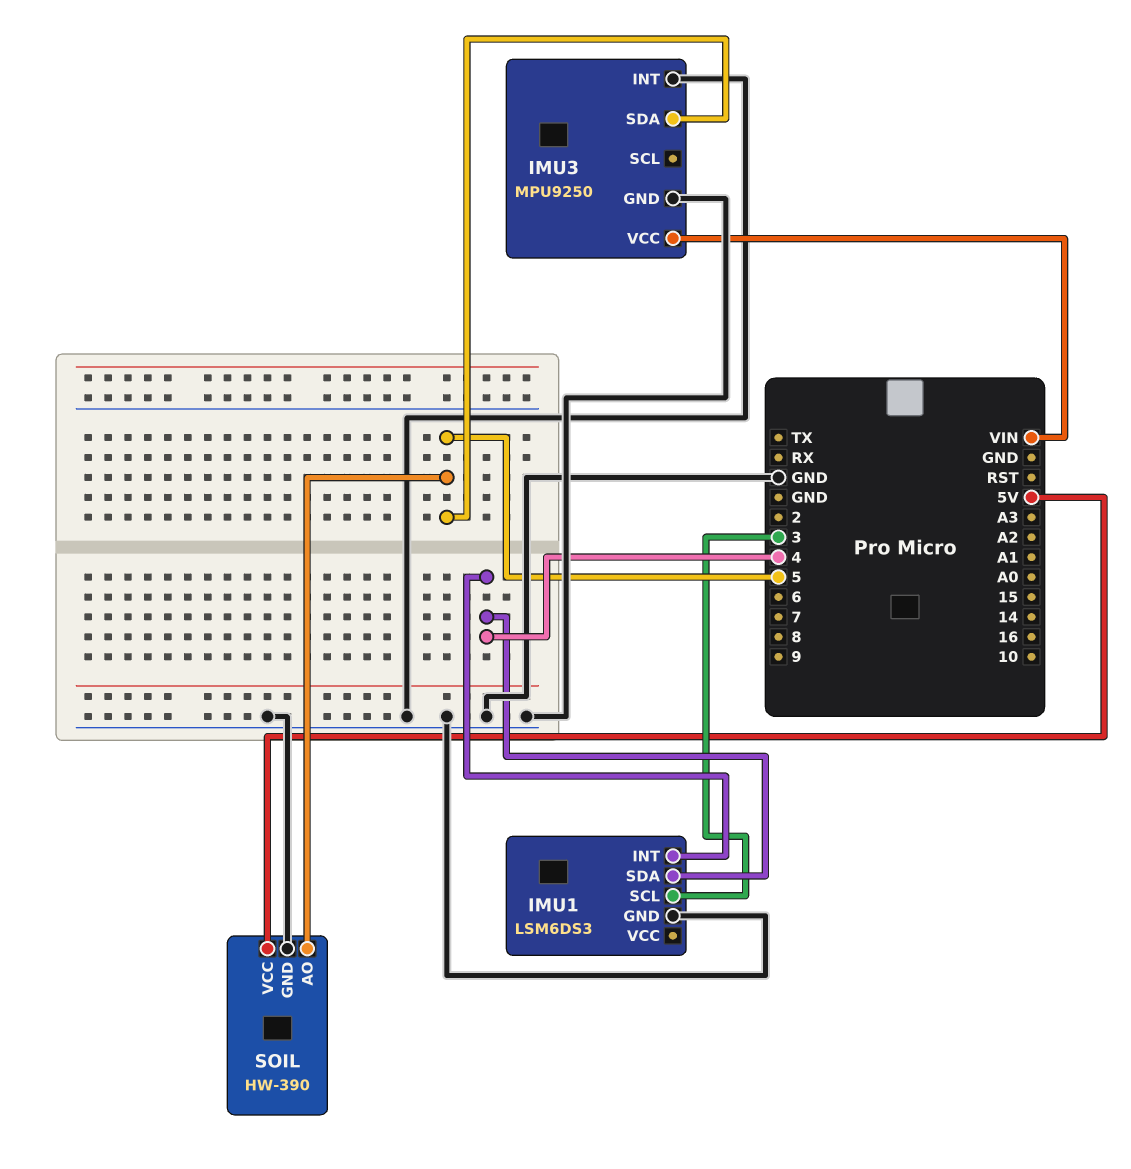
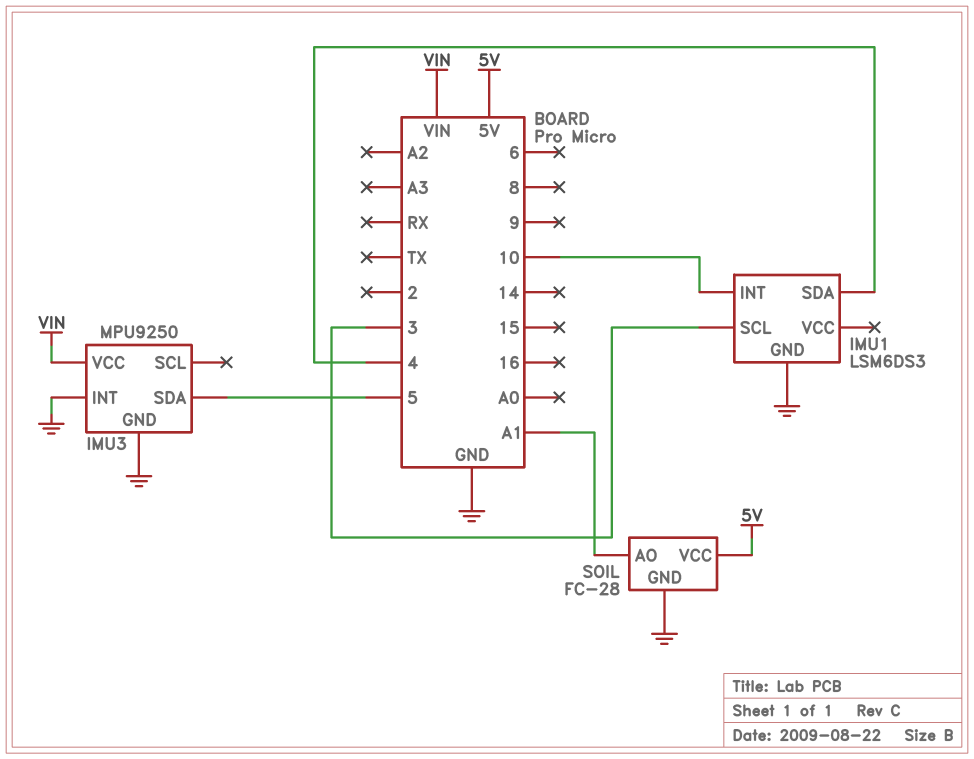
IMU1 pin INT: 4 -> 10
SOIL: HW-390 -> FC-28
SOIL pin AO: 5 -> A1

